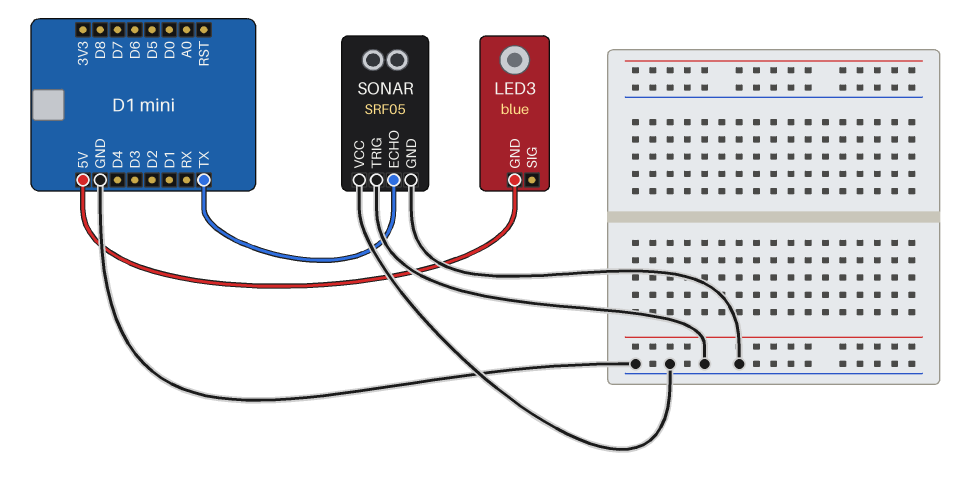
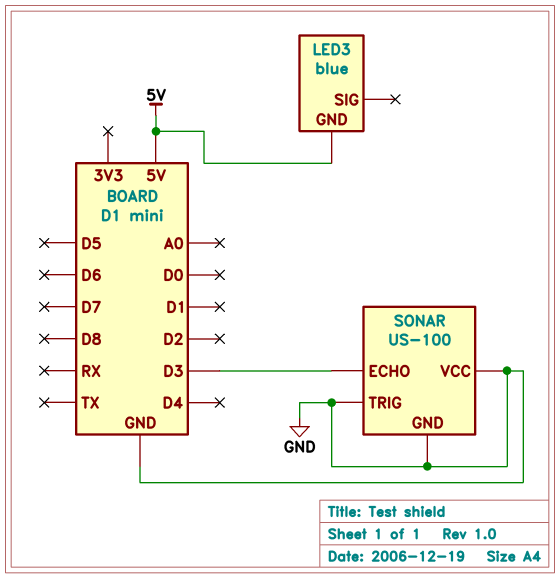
SONAR: SRF05 -> US-100
SONAR pin ECHO: TX -> D3

